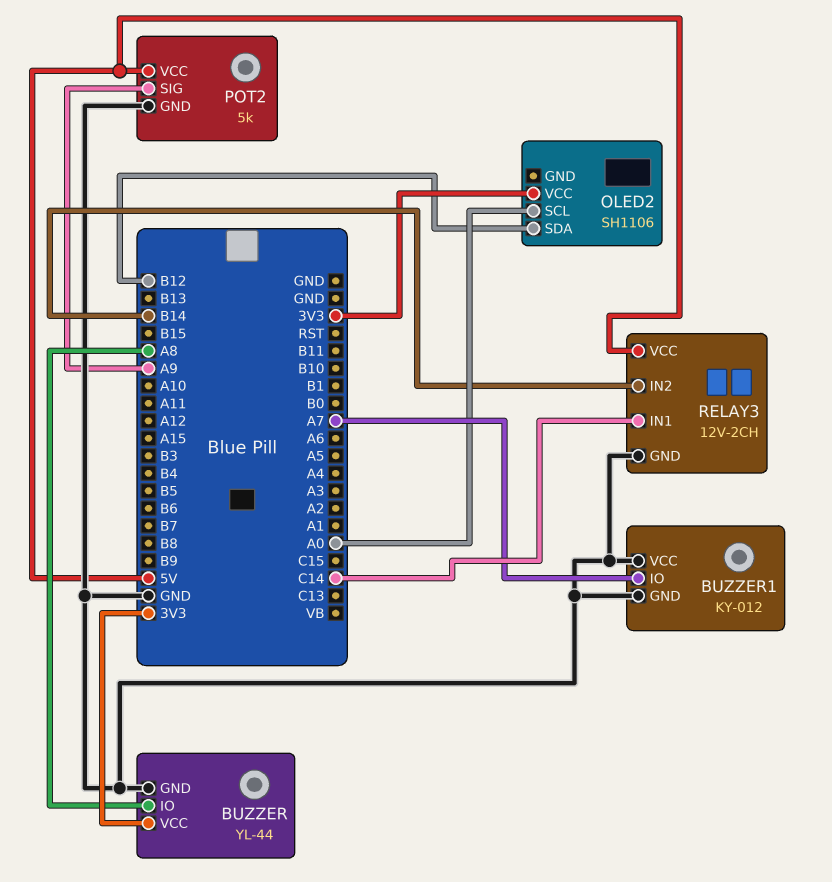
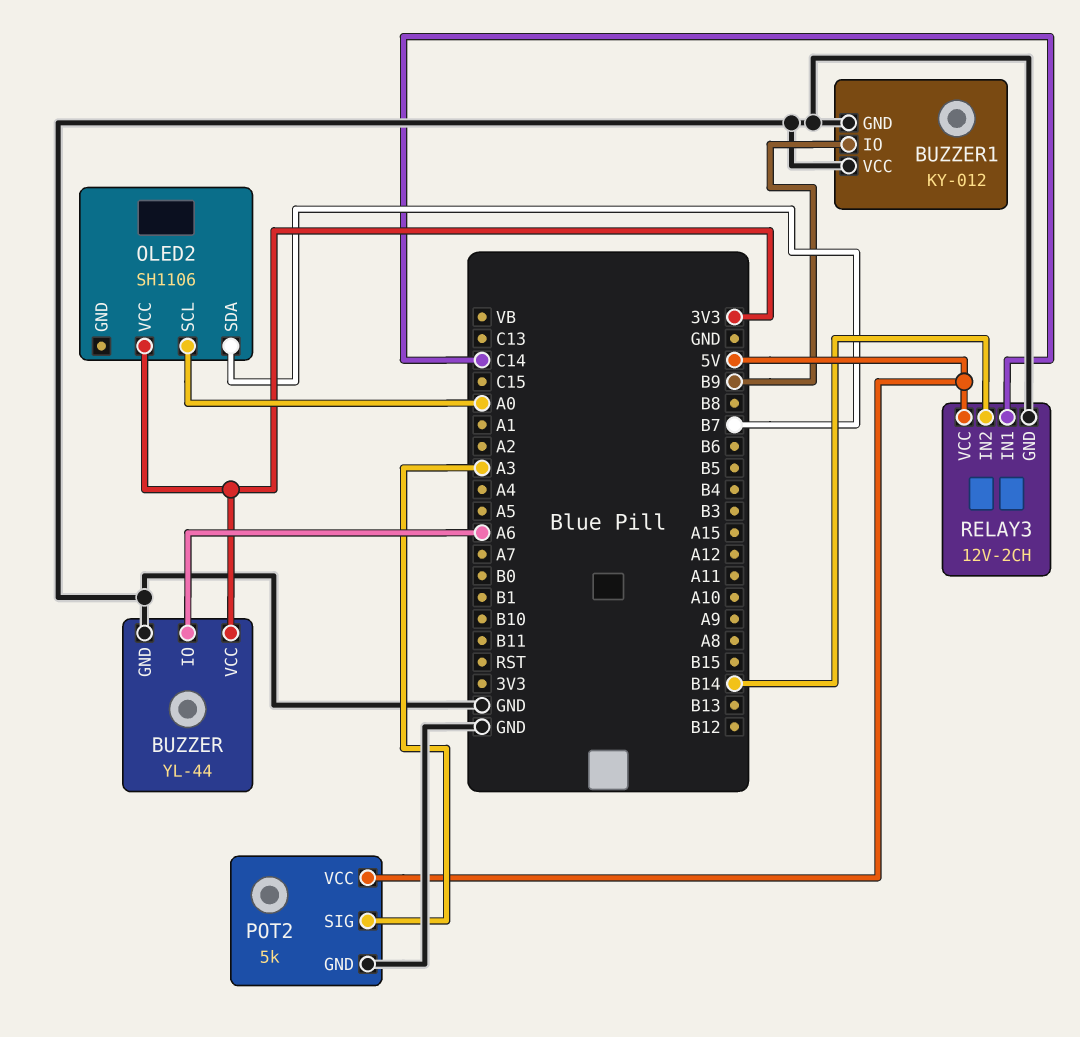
BUZZER pin IO: A8 -> A6
BUZZER1 pin IO: A7 -> B9
OLED2 pin SDA: B12 -> B7
POT2 pin SIG: A9 -> A3

